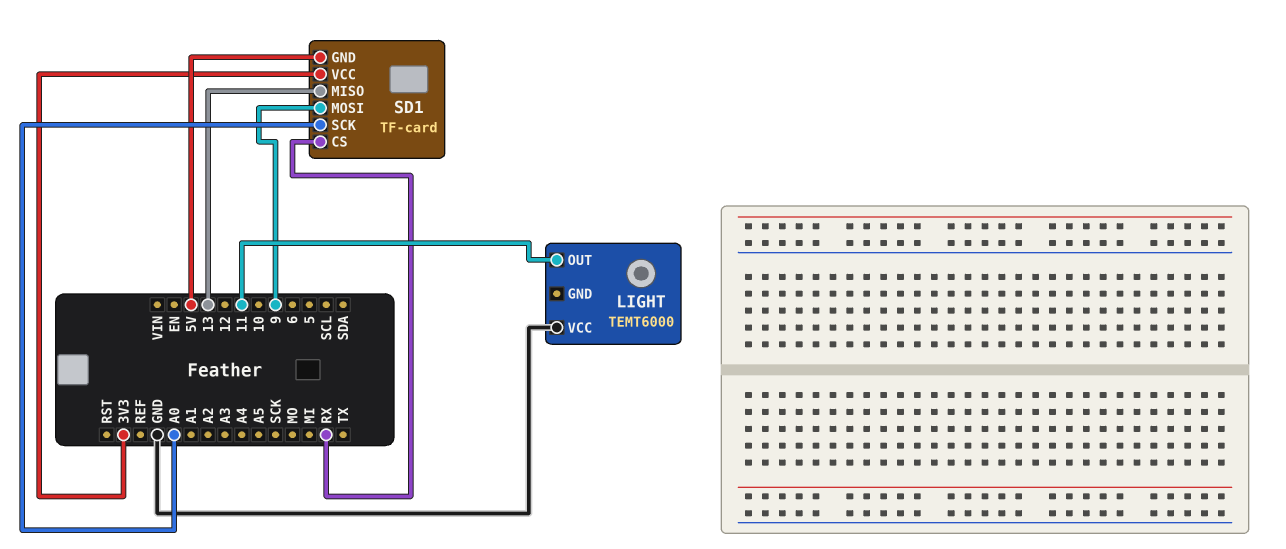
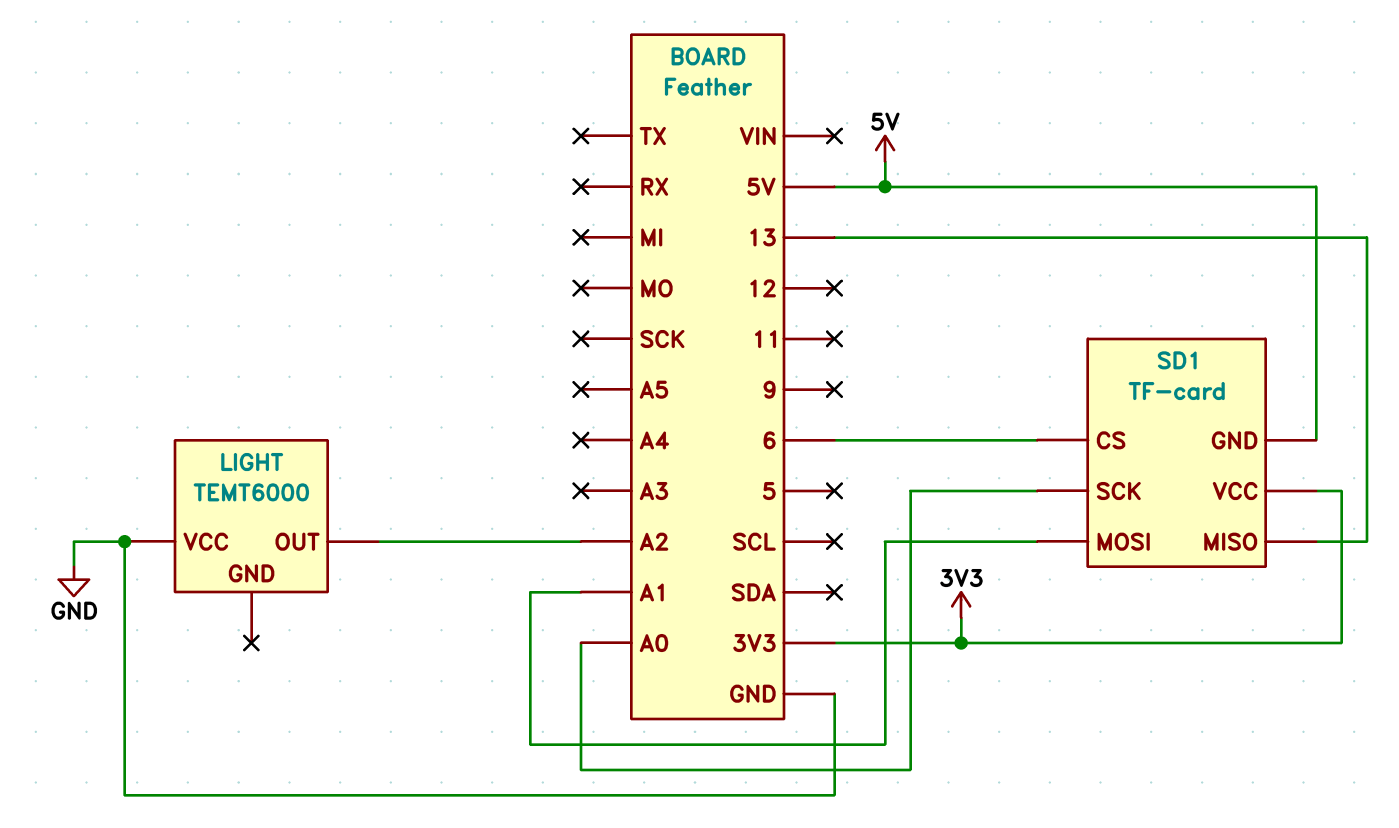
LIGHT pin OUT: 11 -> A2
SD1 pin CS: RX -> 6
SD1 pin MOSI: 9 -> A1

